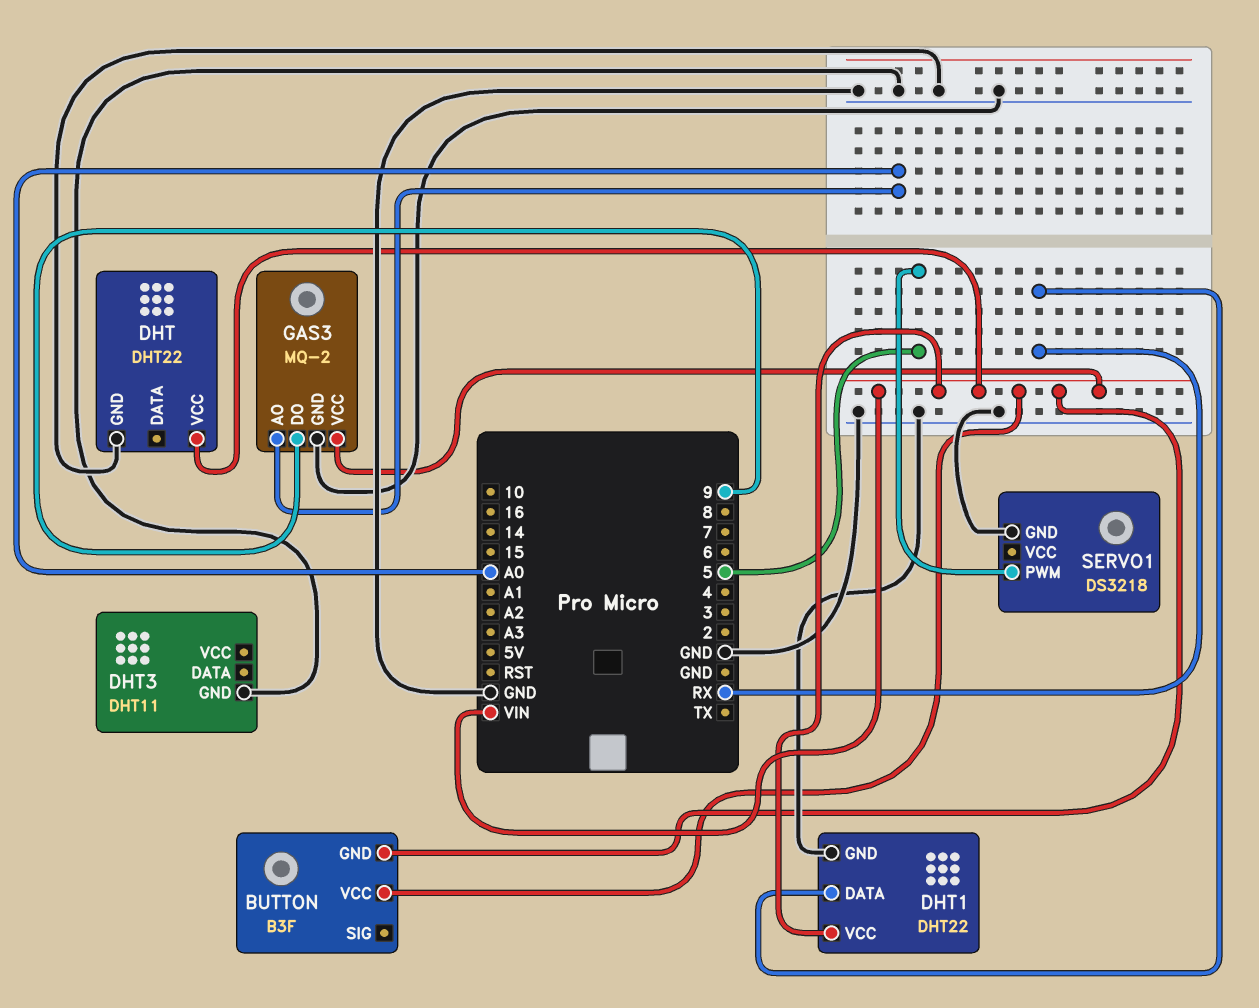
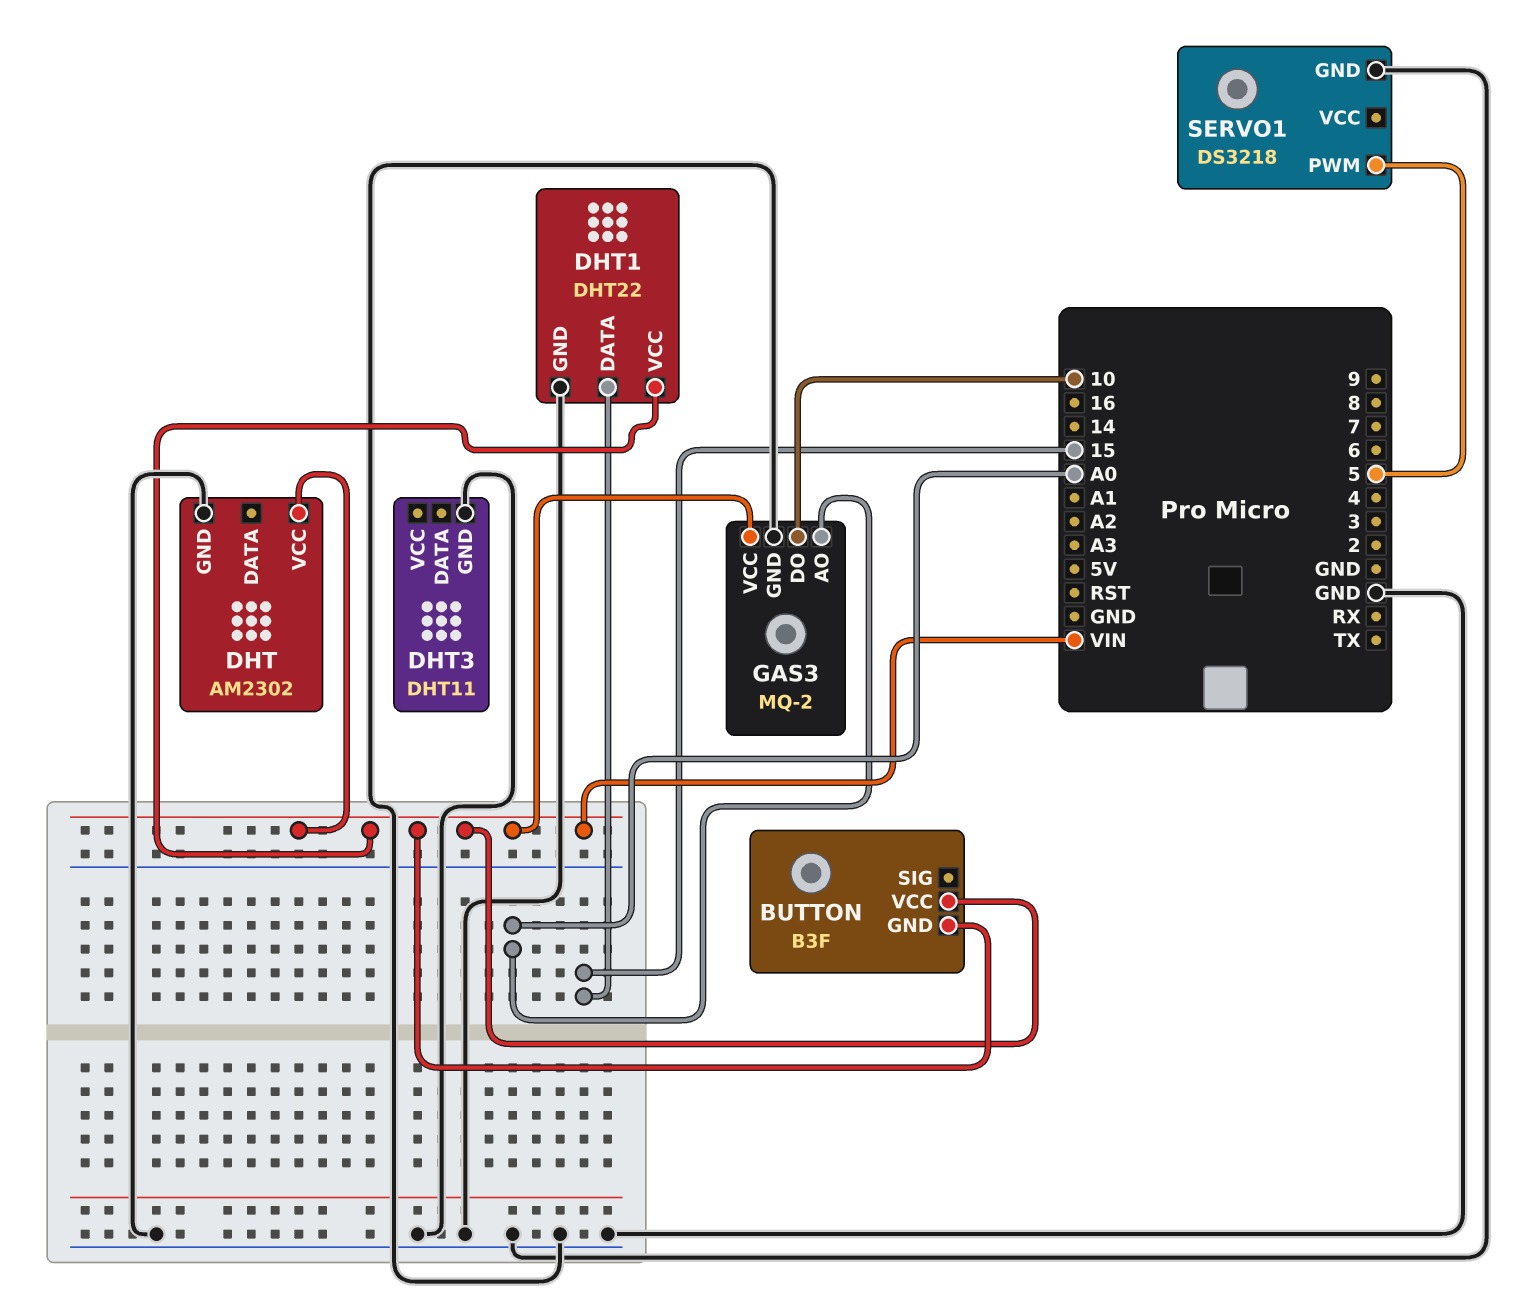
DHT: DHT22 -> AM2302
DHT1 pin DATA: RX -> 15
GAS3 pin DO: 9 -> 10

